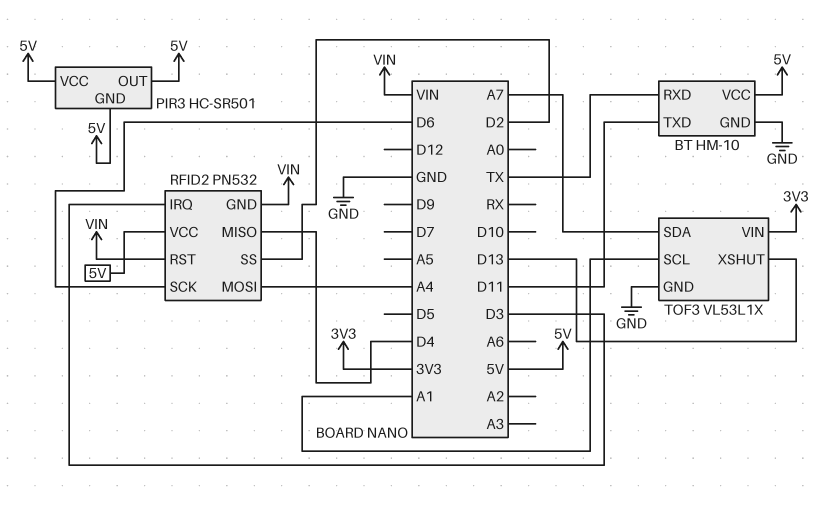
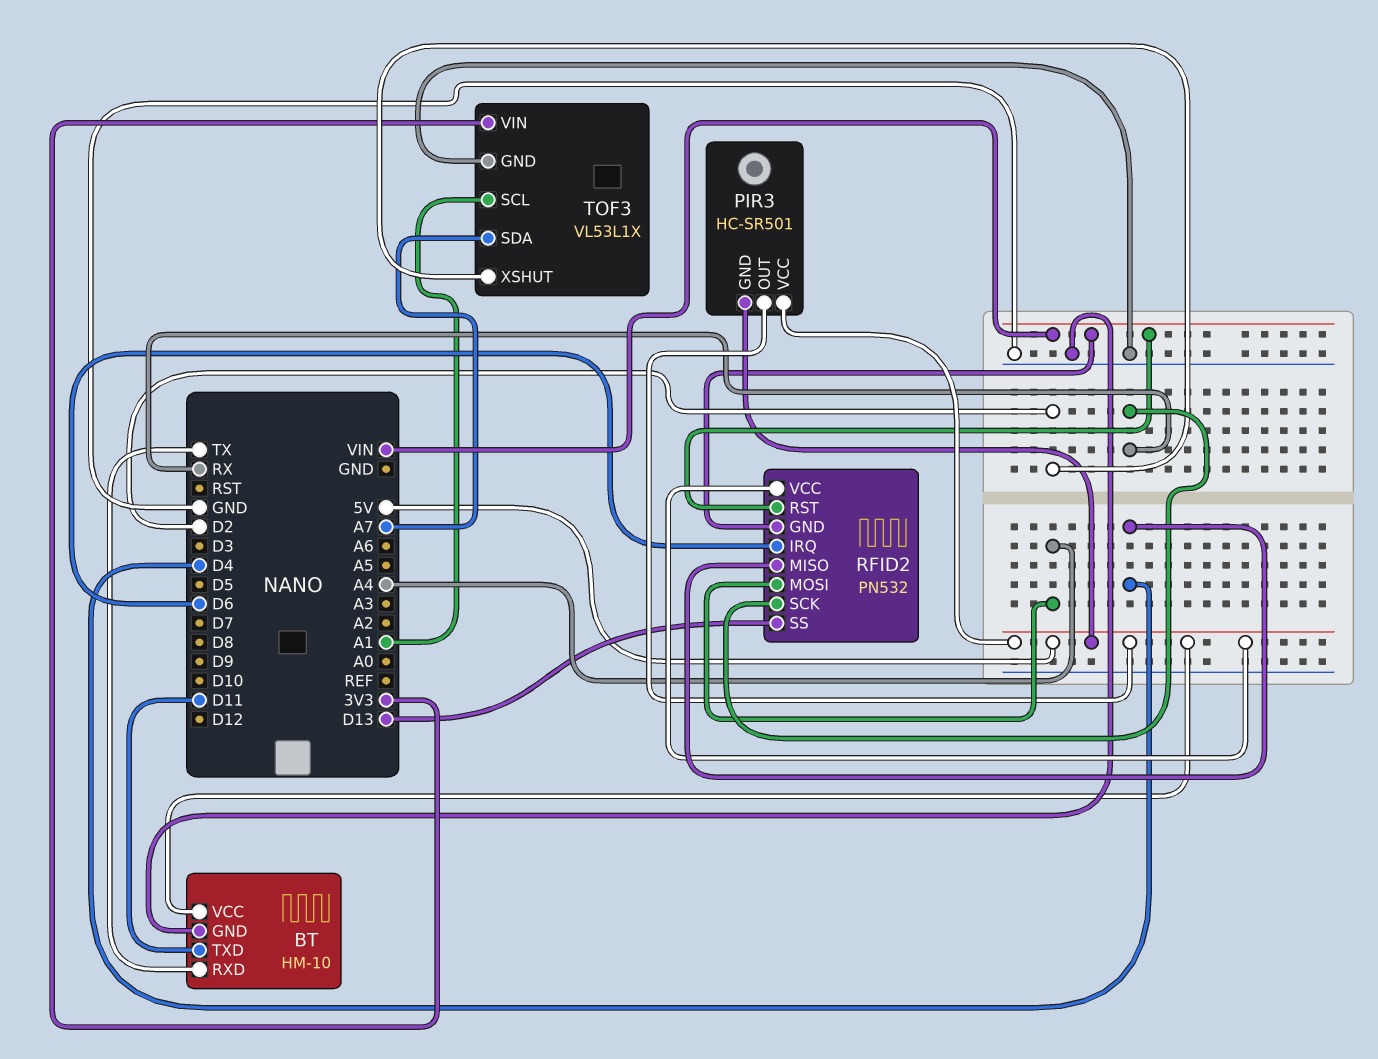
RFID2 pin IRQ: D3 -> D6
RFID2 pin SCK: D6 -> RX
RFID2 pin SS: D2 -> D13
TOF3 pin XSHUT: D13 -> D2

